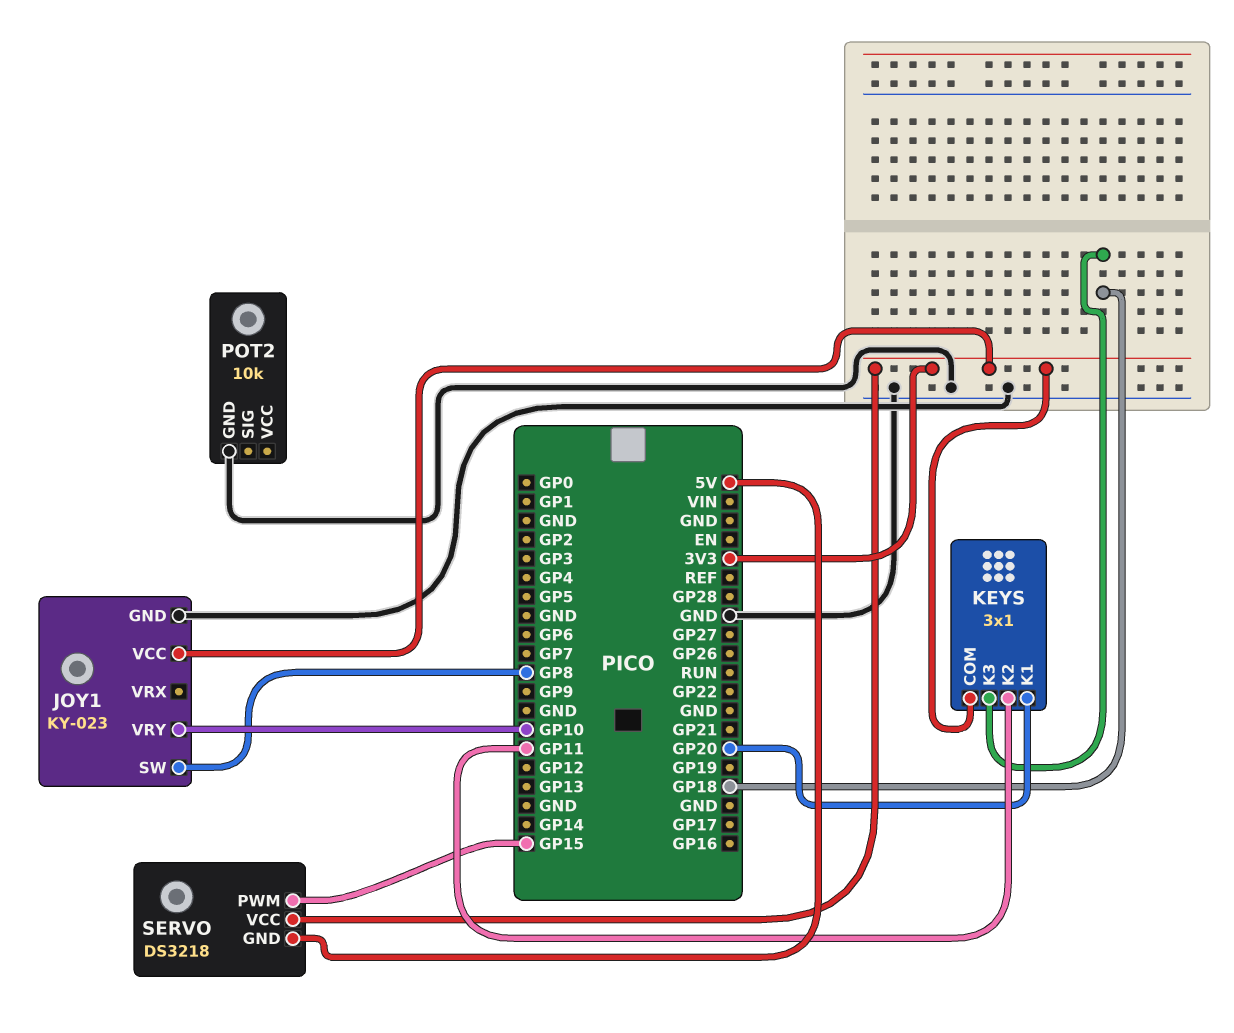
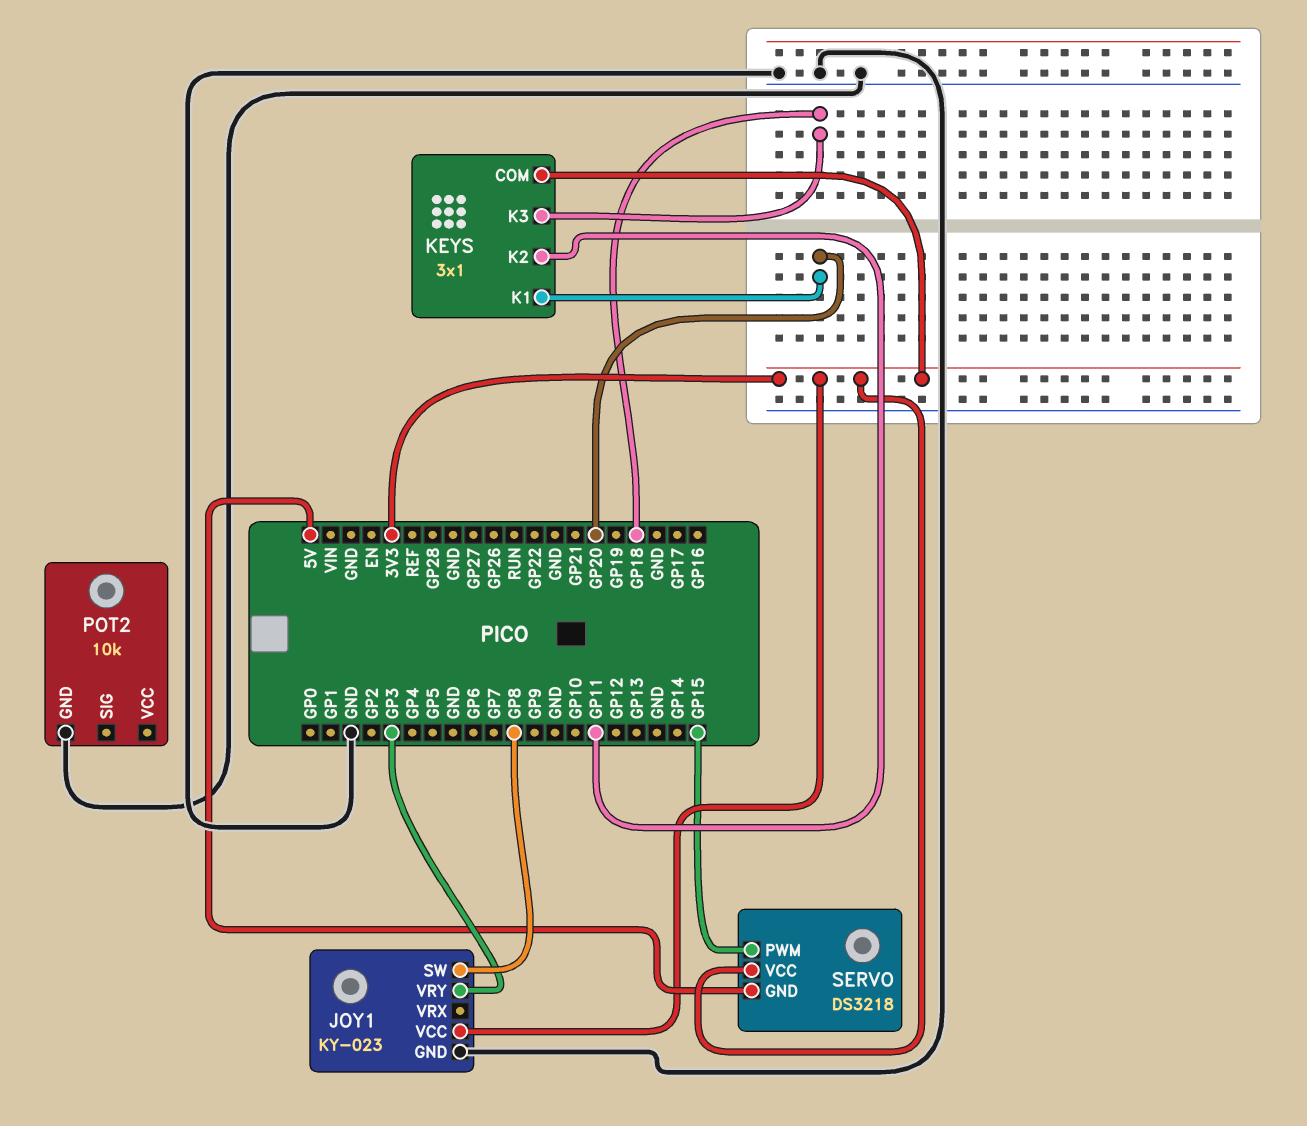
JOY1 pin VRY: GP10 -> GP3

